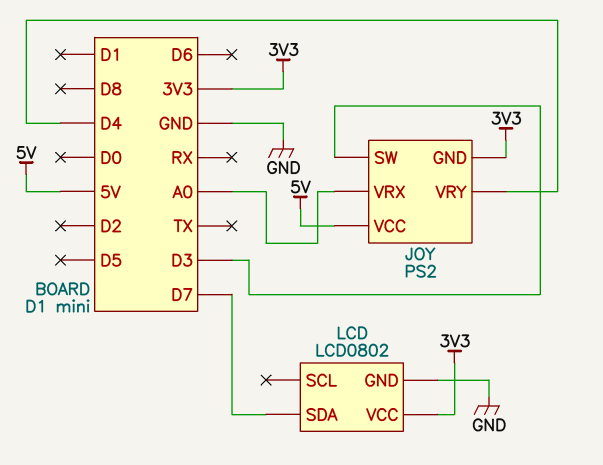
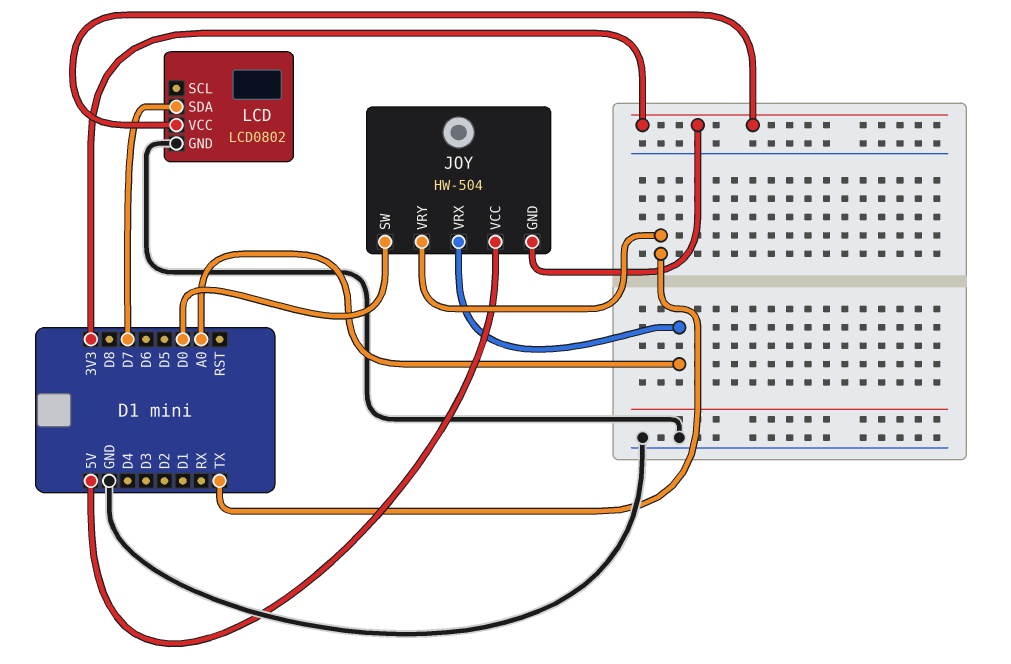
JOY: PS2 -> HW-504
JOY pin SW: D3 -> D0
JOY pin VRY: D4 -> TX

